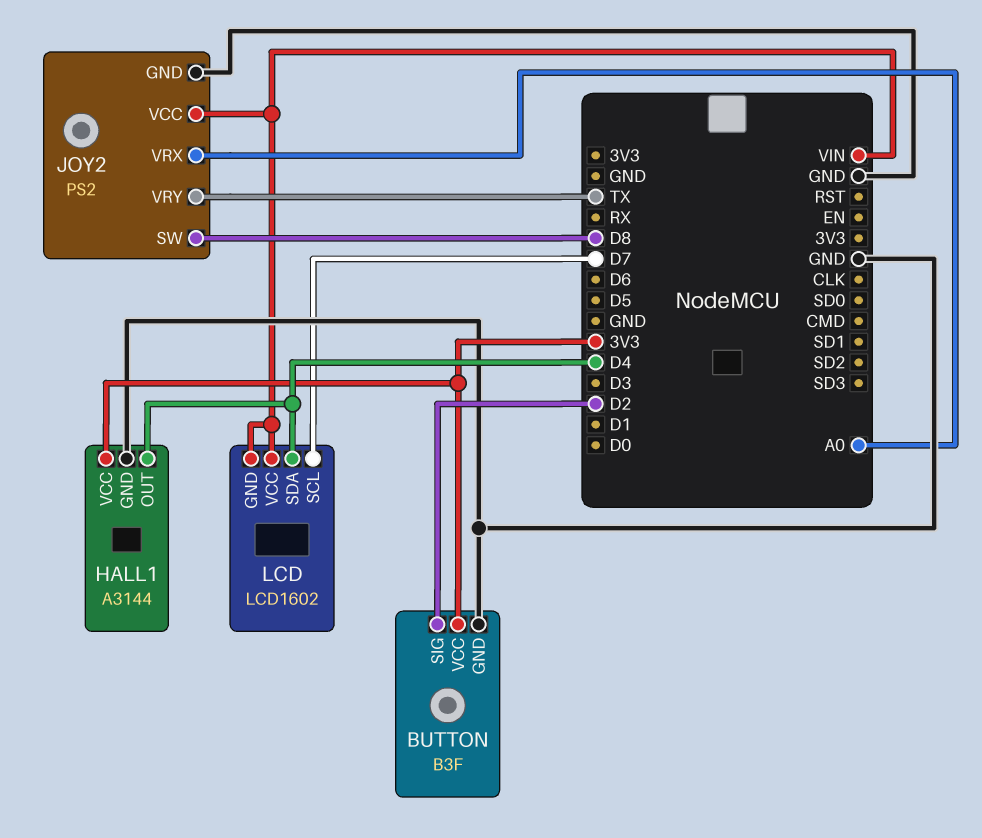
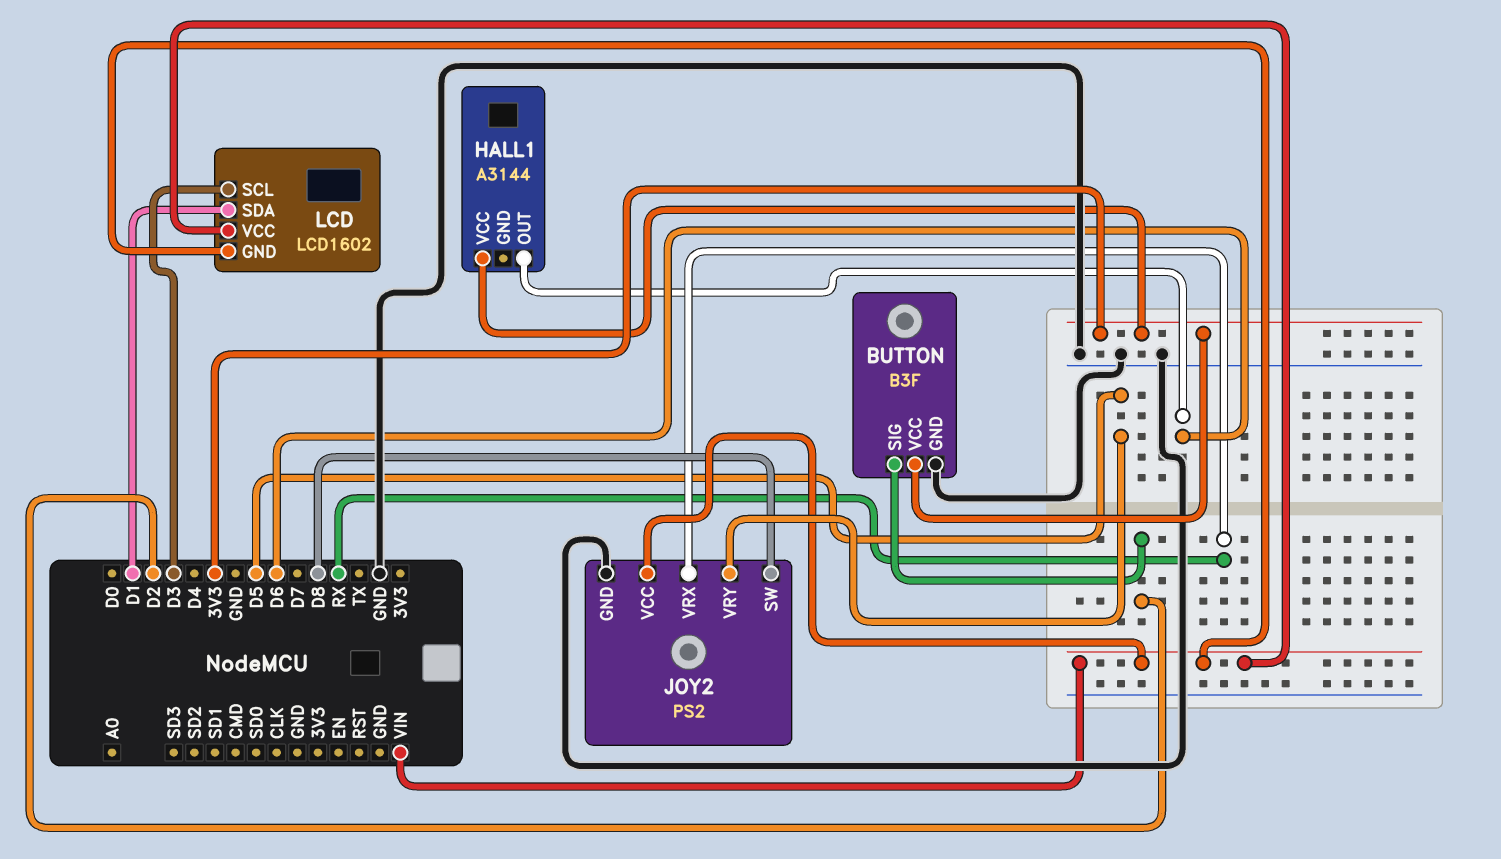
HALL1 pin GND: GND -> none
HALL1 pin OUT: D4 -> D6
JOY2 pin VRX: A0 -> RX
JOY2 pin VRY: TX -> D5
LCD pin SCL: D7 -> D3
LCD pin SDA: D4 -> D1

